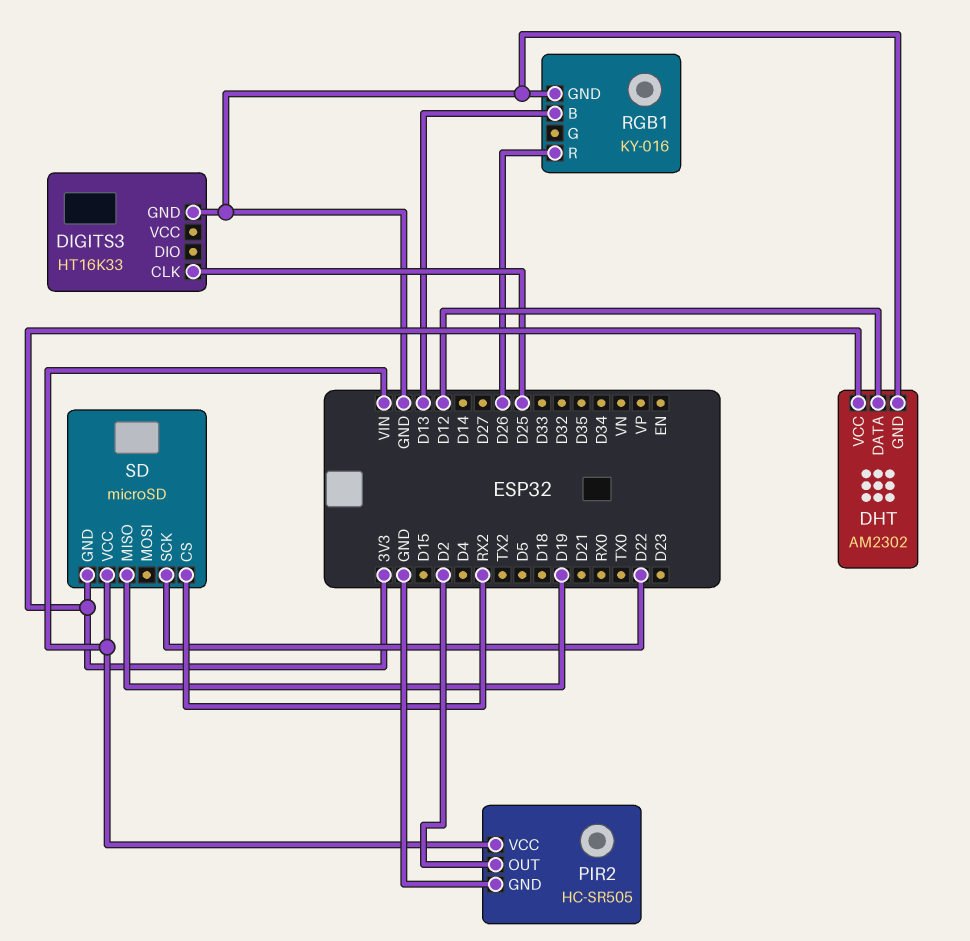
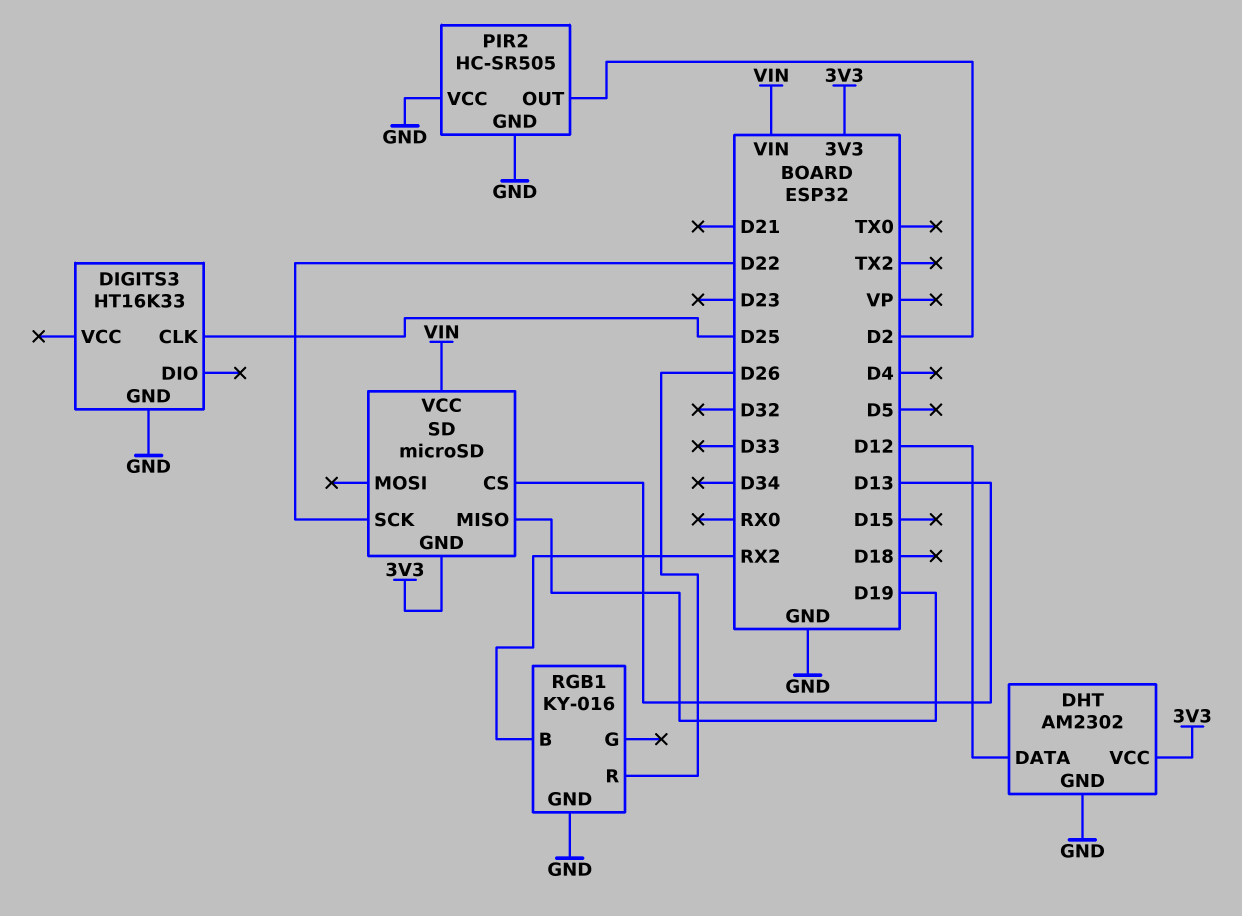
PIR2 pin VCC: VIN -> GND
RGB1 pin B: D13 -> RX2
SD pin CS: RX2 -> D13

